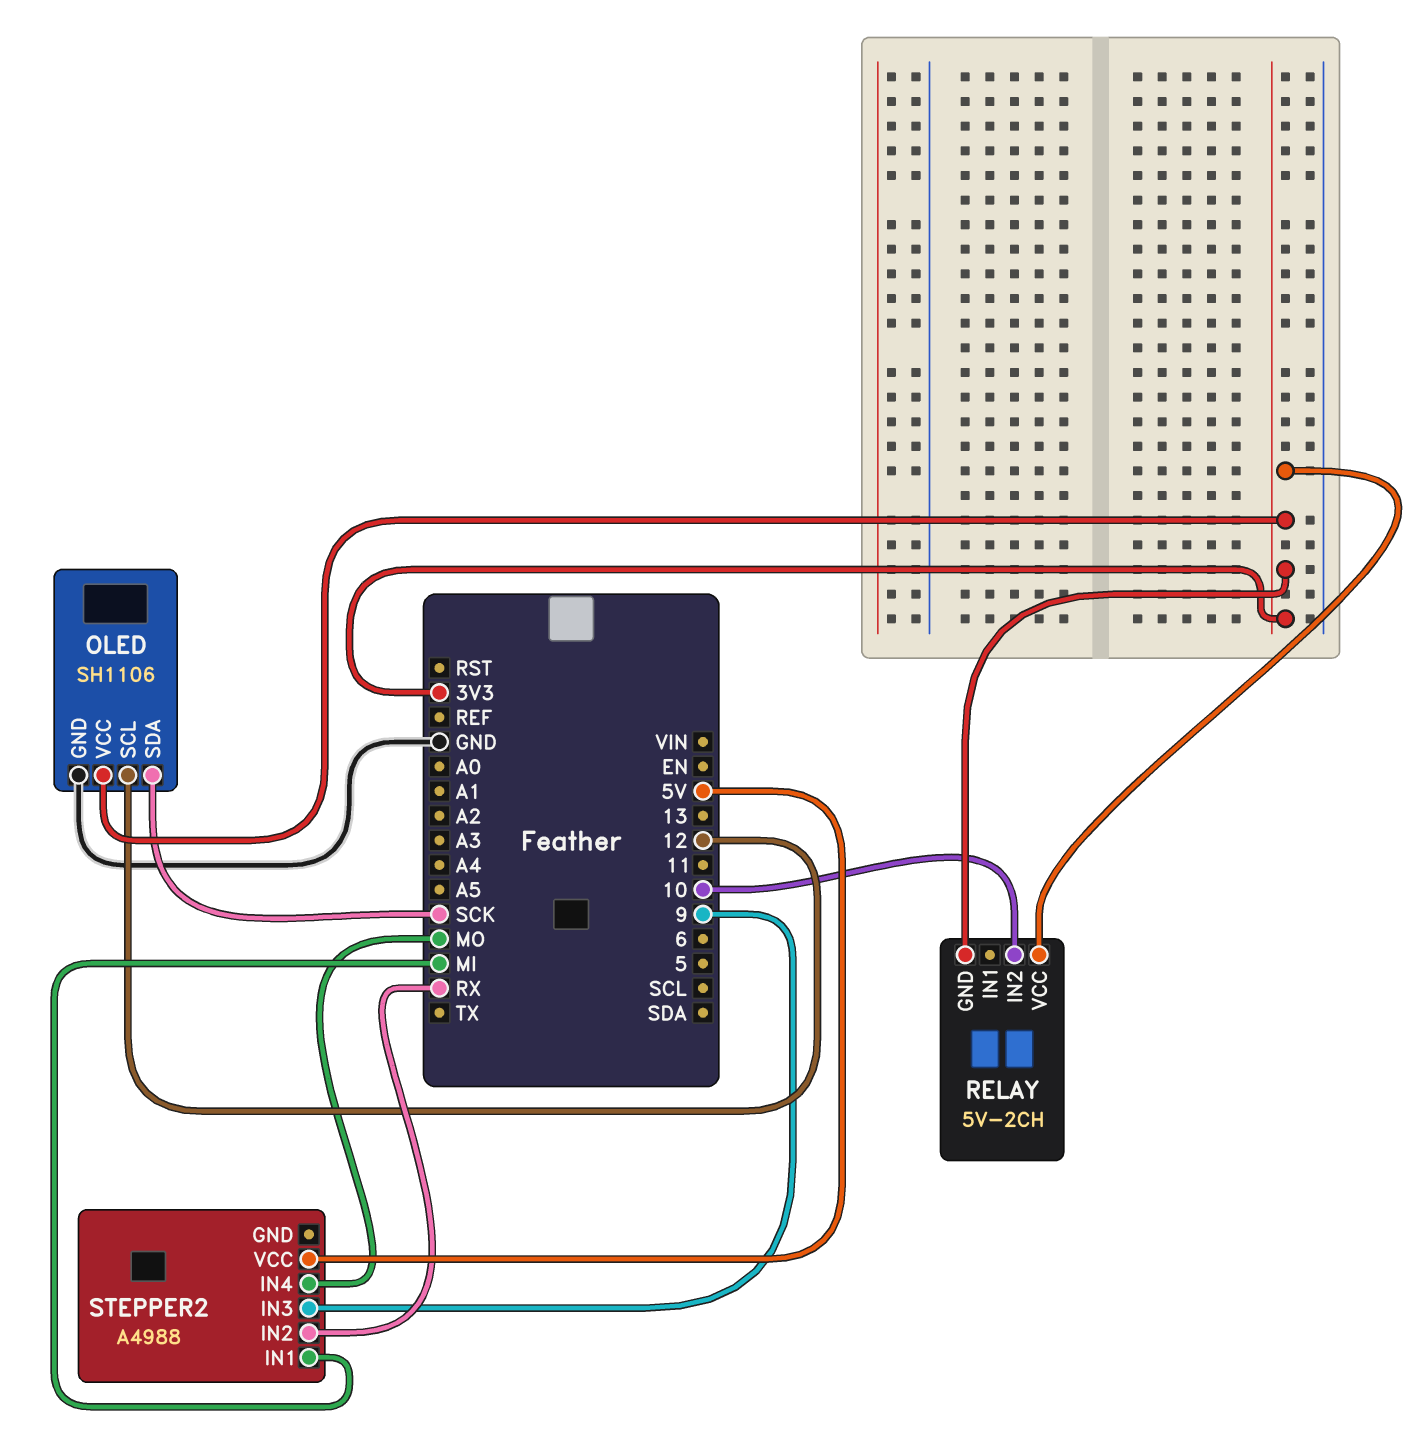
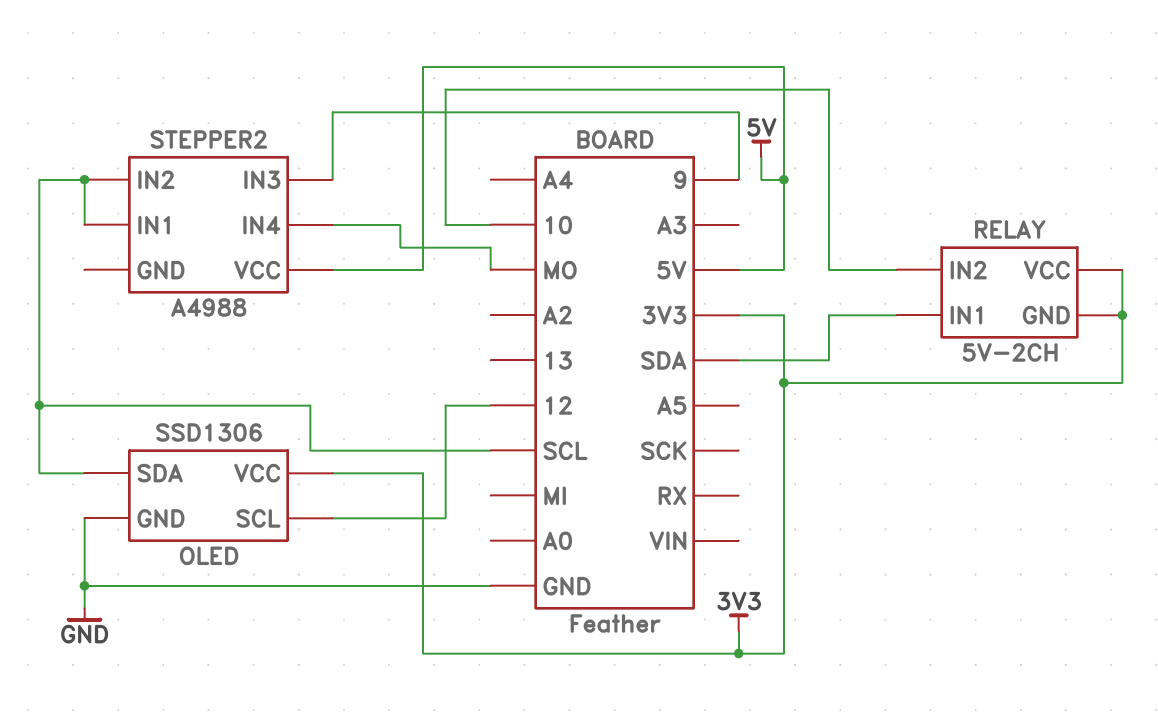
OLED: SH1106 -> SSD1306
OLED pin SDA: SCK -> SCL
RELAY pin IN1: none -> SDA
STEPPER2 pin IN1: MI -> SCL
STEPPER2 pin IN2: RX -> SCL

